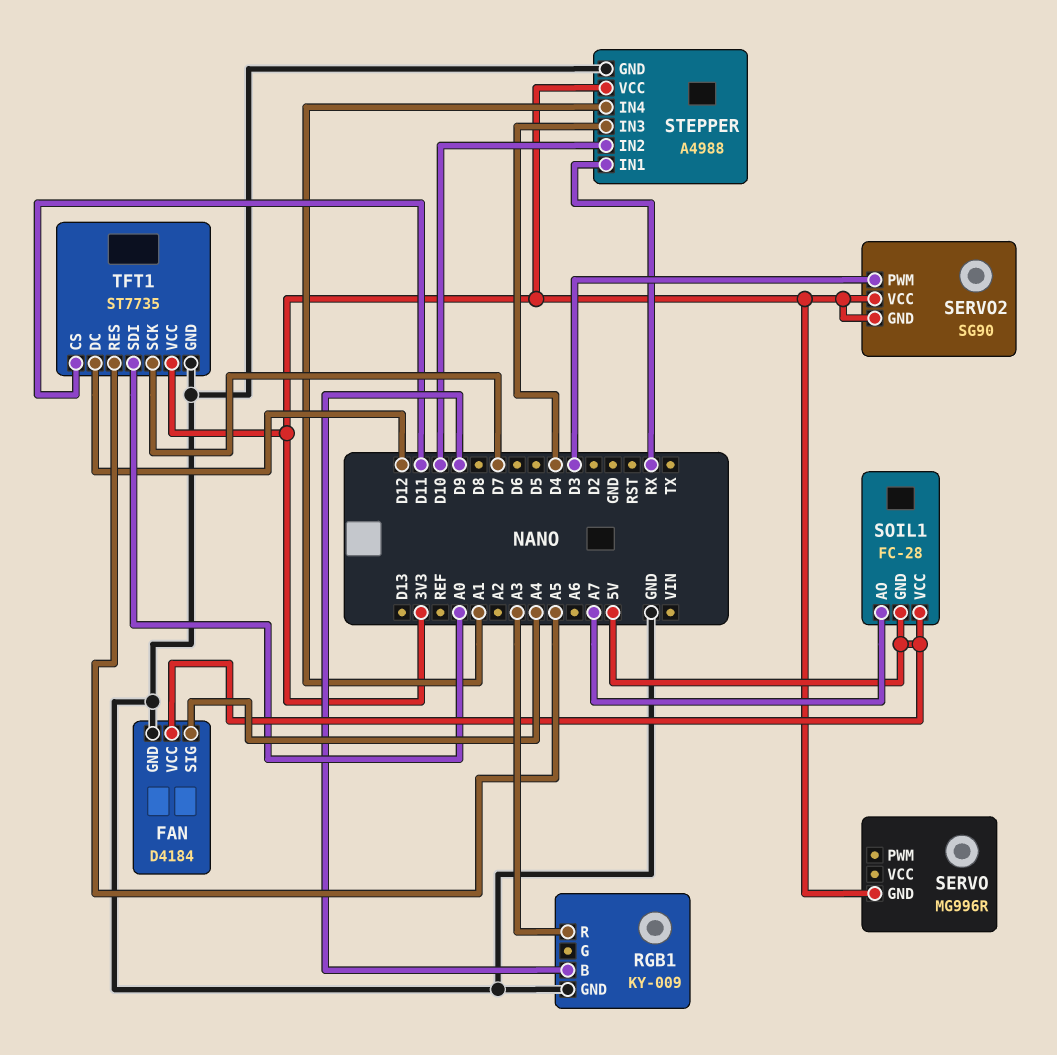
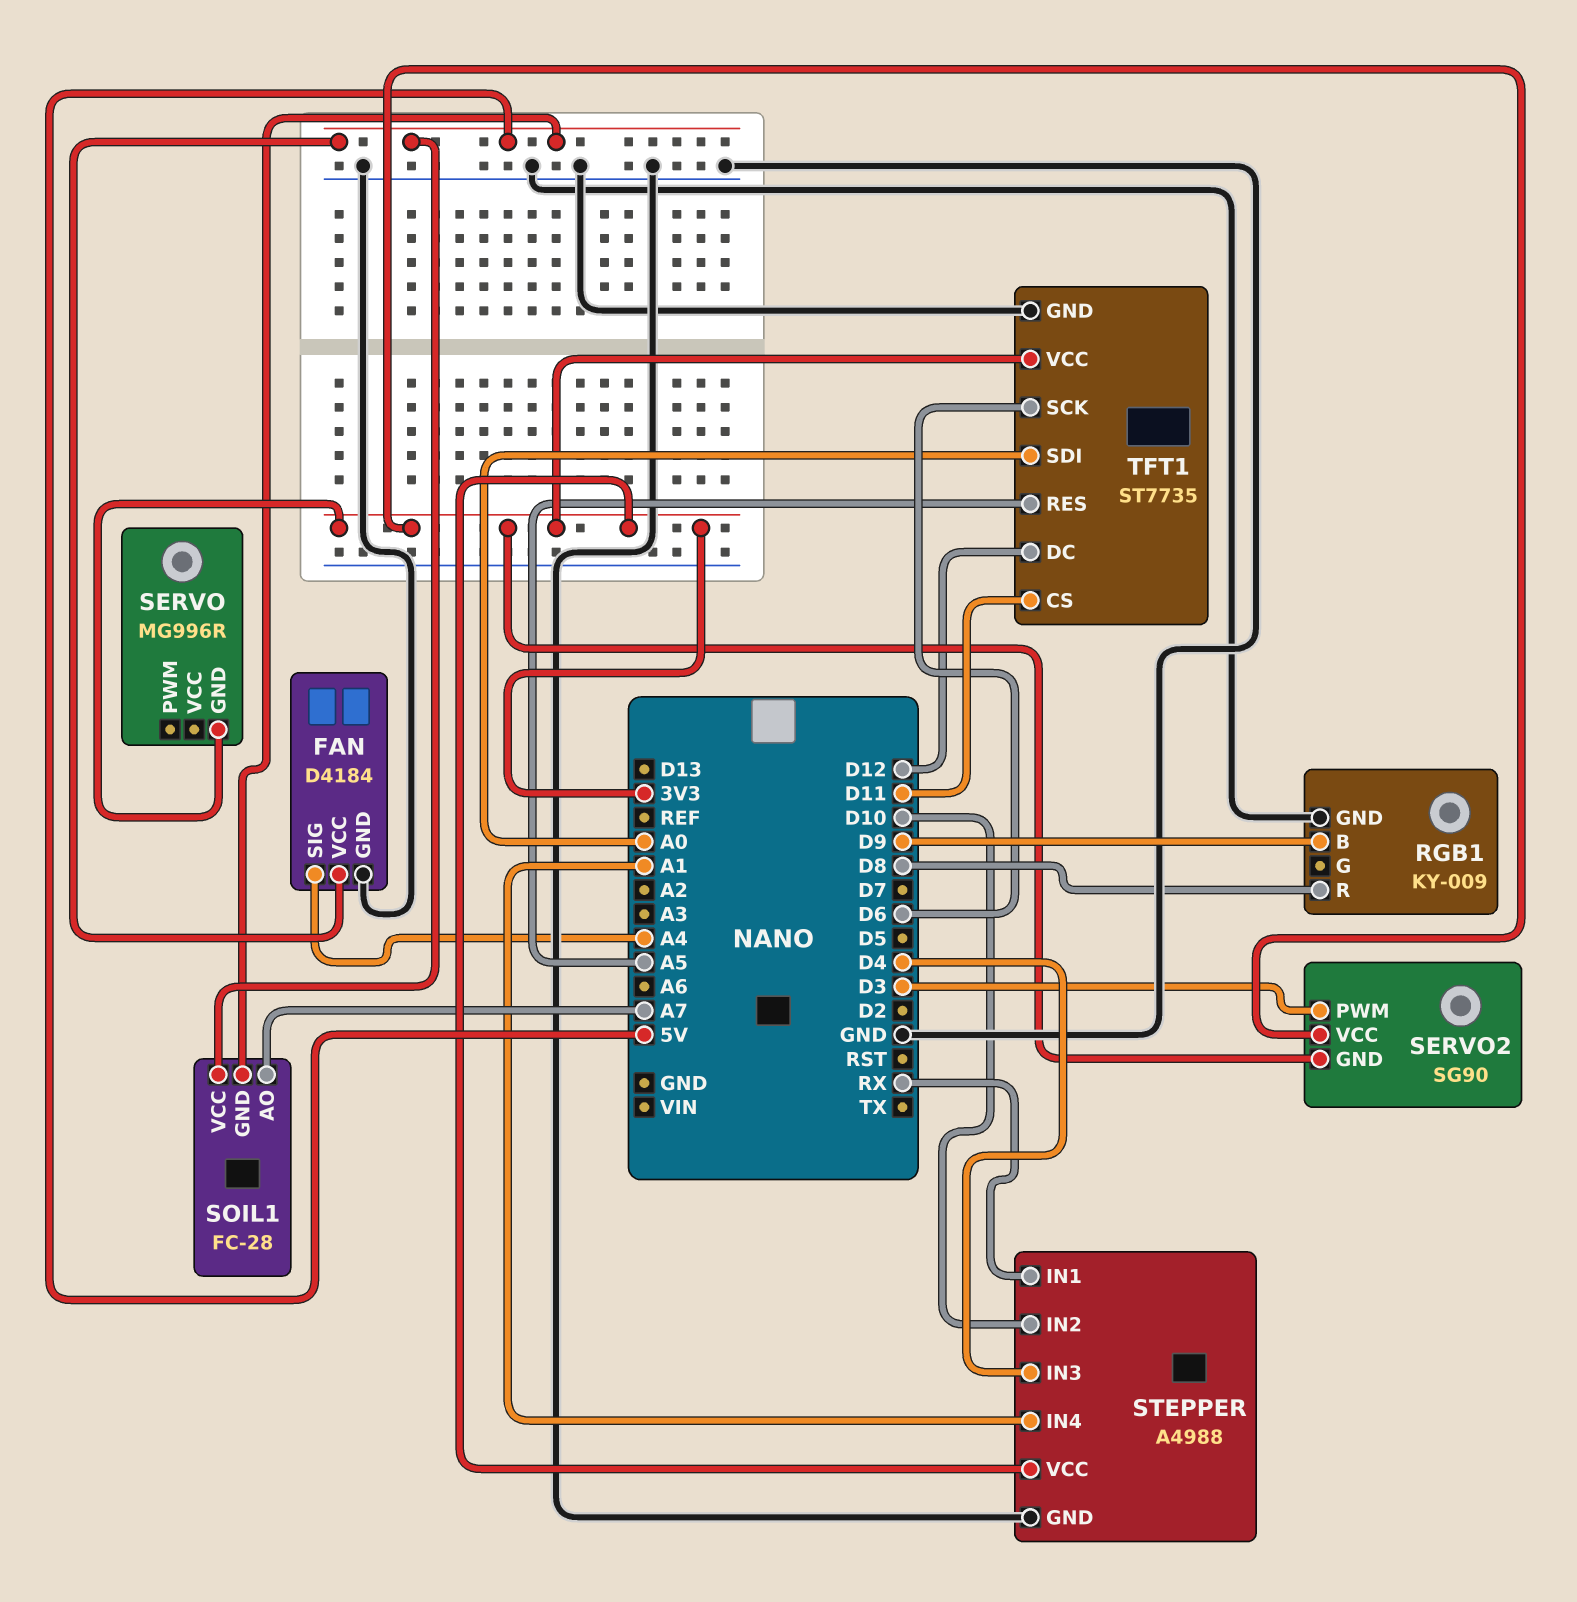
RGB1 pin R: A3 -> D8
TFT1 pin SCK: D7 -> D6

